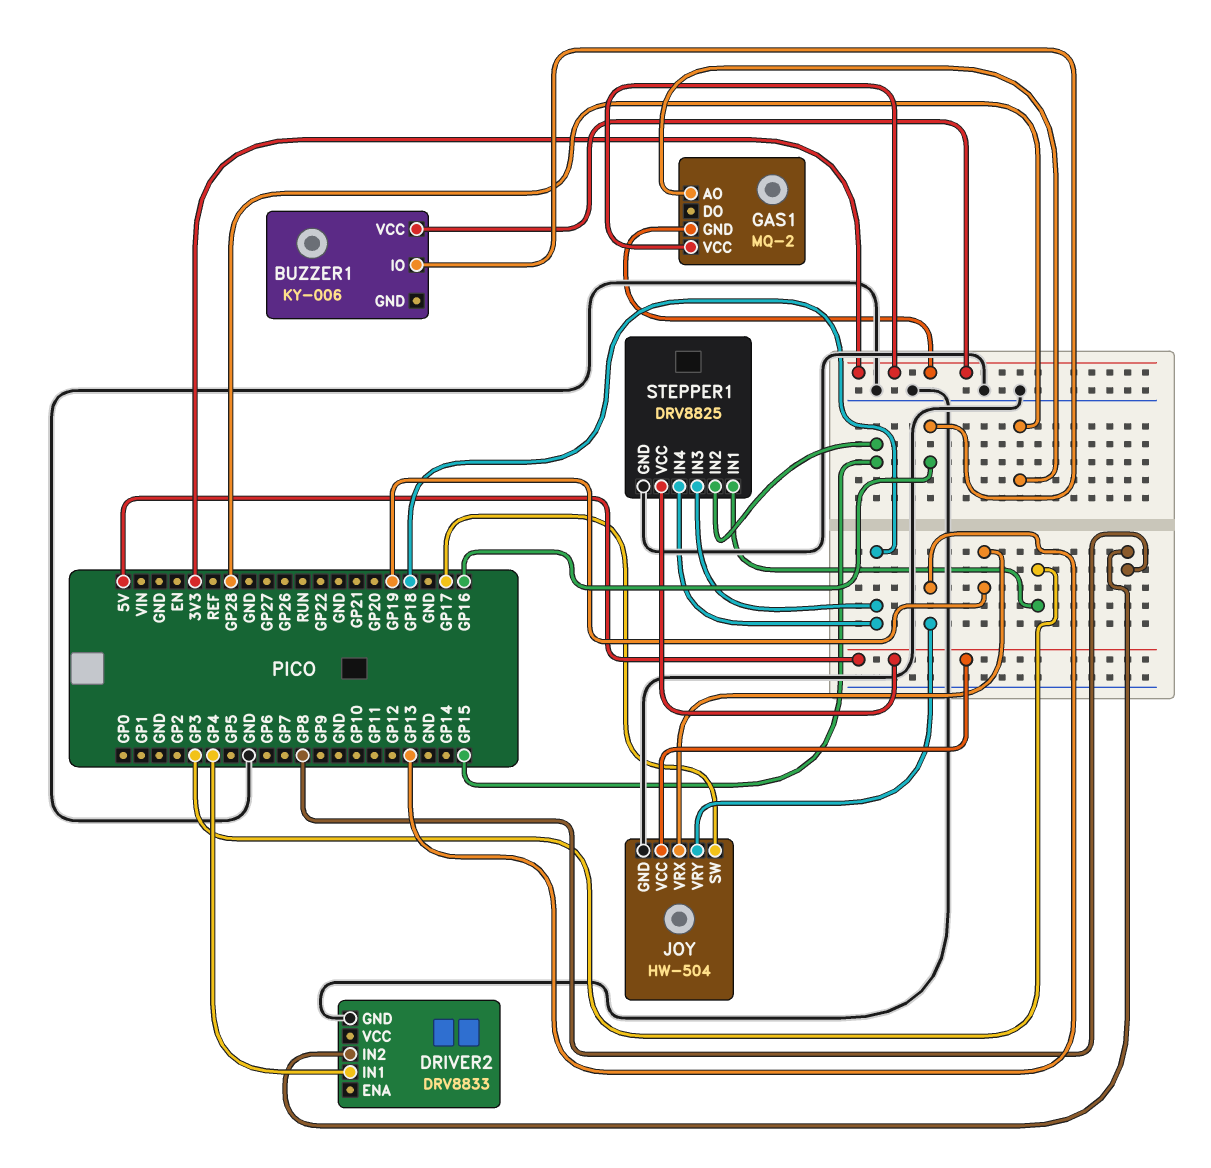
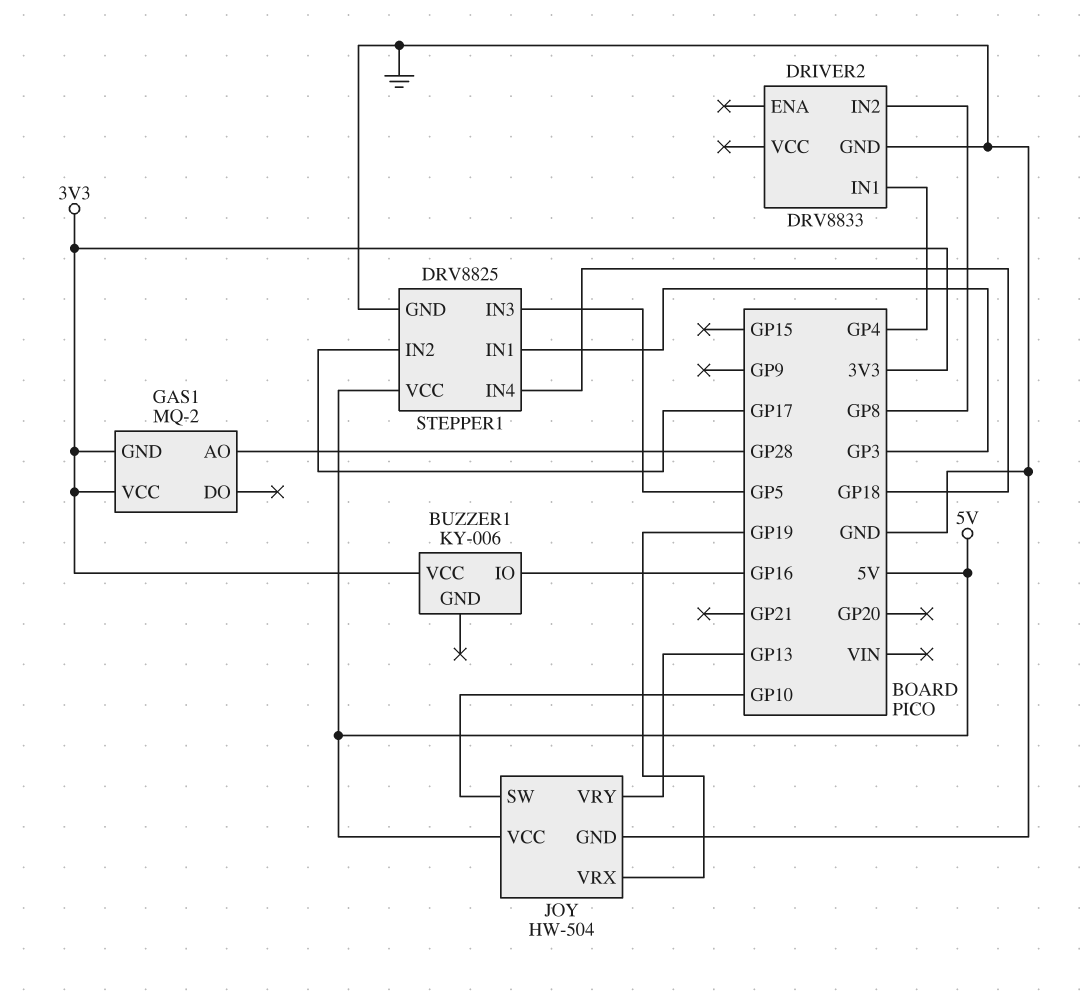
JOY pin SW: GP17 -> GP10
STEPPER1 pin IN2: GP15 -> GP17
STEPPER1 pin IN3: GP18 -> GP5

